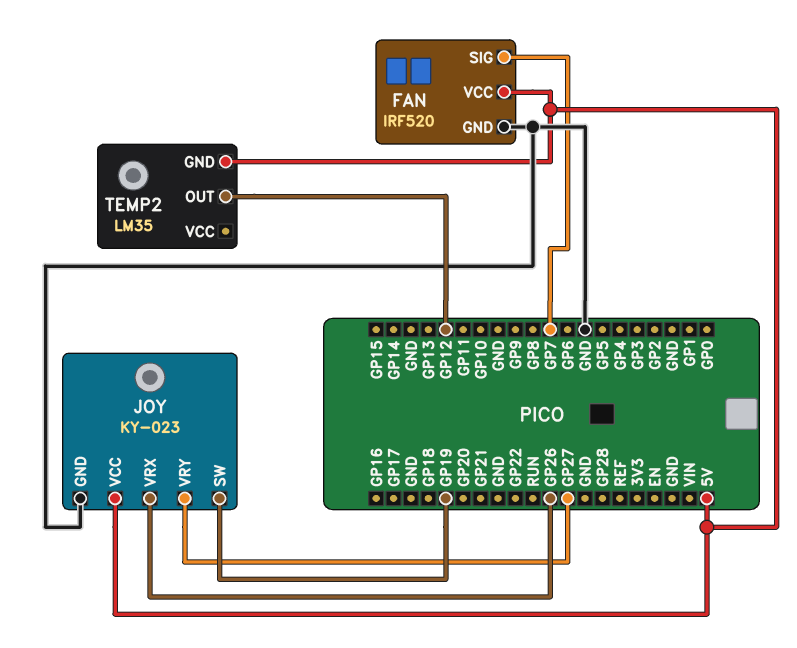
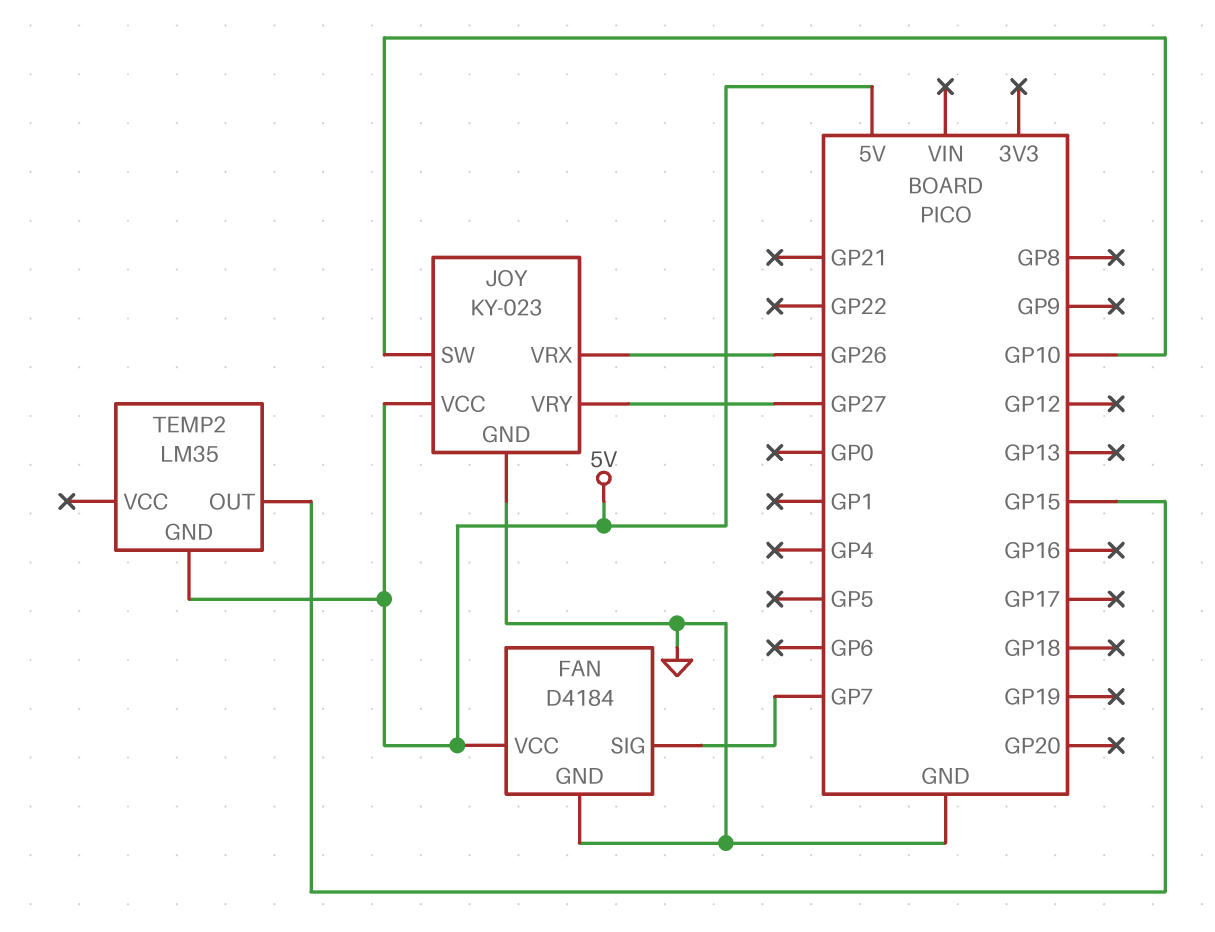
FAN: IRF520 -> D4184
JOY pin SW: GP19 -> GP10
TEMP2 pin OUT: GP12 -> GP15

